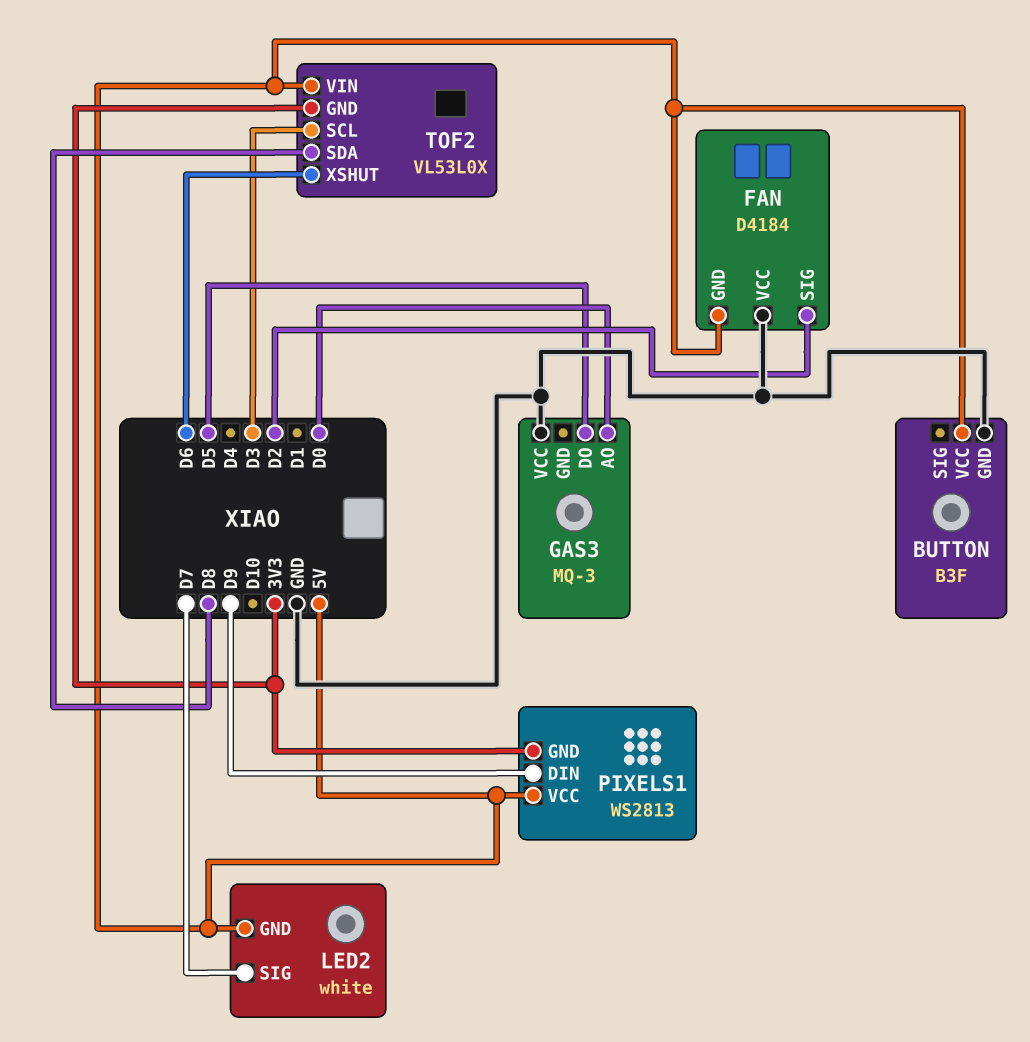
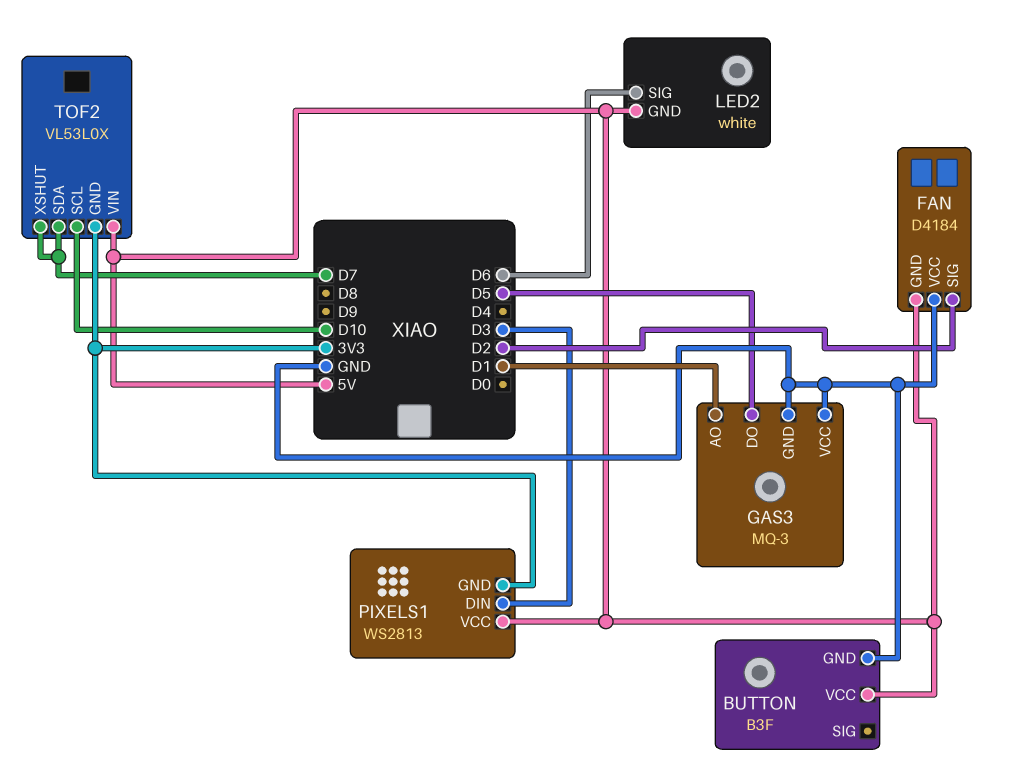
GAS3 pin AO: D0 -> D1
GAS3 pin GND: none -> GND
LED2 pin SIG: D7 -> D6
PIXELS1 pin DIN: D9 -> D3
TOF2 pin SCL: D3 -> D10
TOF2 pin SDA: D8 -> D7
TOF2 pin XSHUT: D6 -> D7

